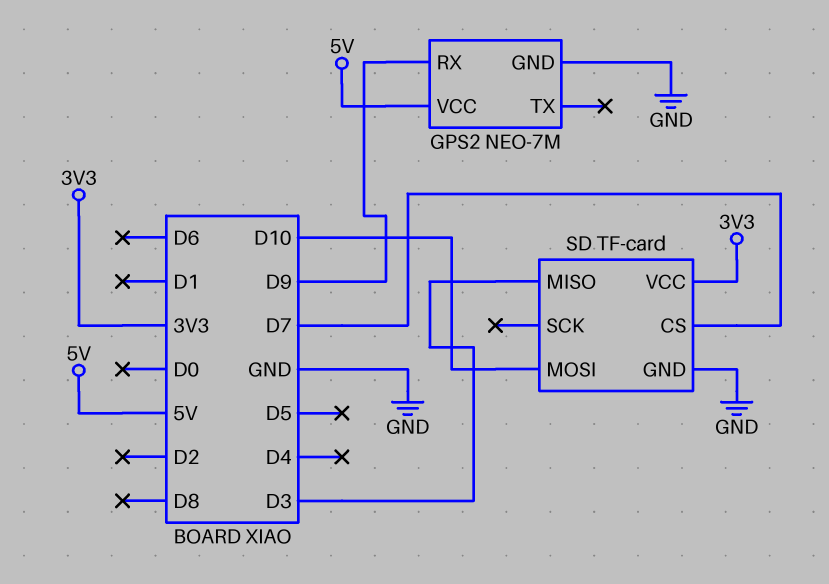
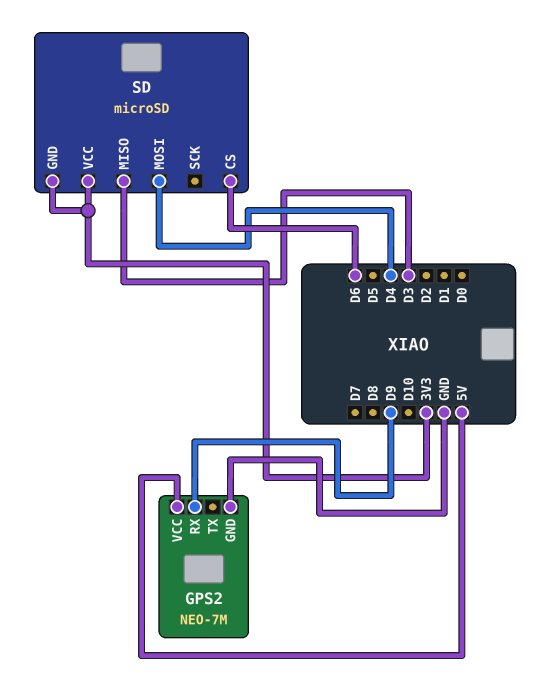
SD: TF-card -> microSD
SD pin CS: D7 -> D6
SD pin GND: GND -> 3V3
SD pin MOSI: D10 -> D4

